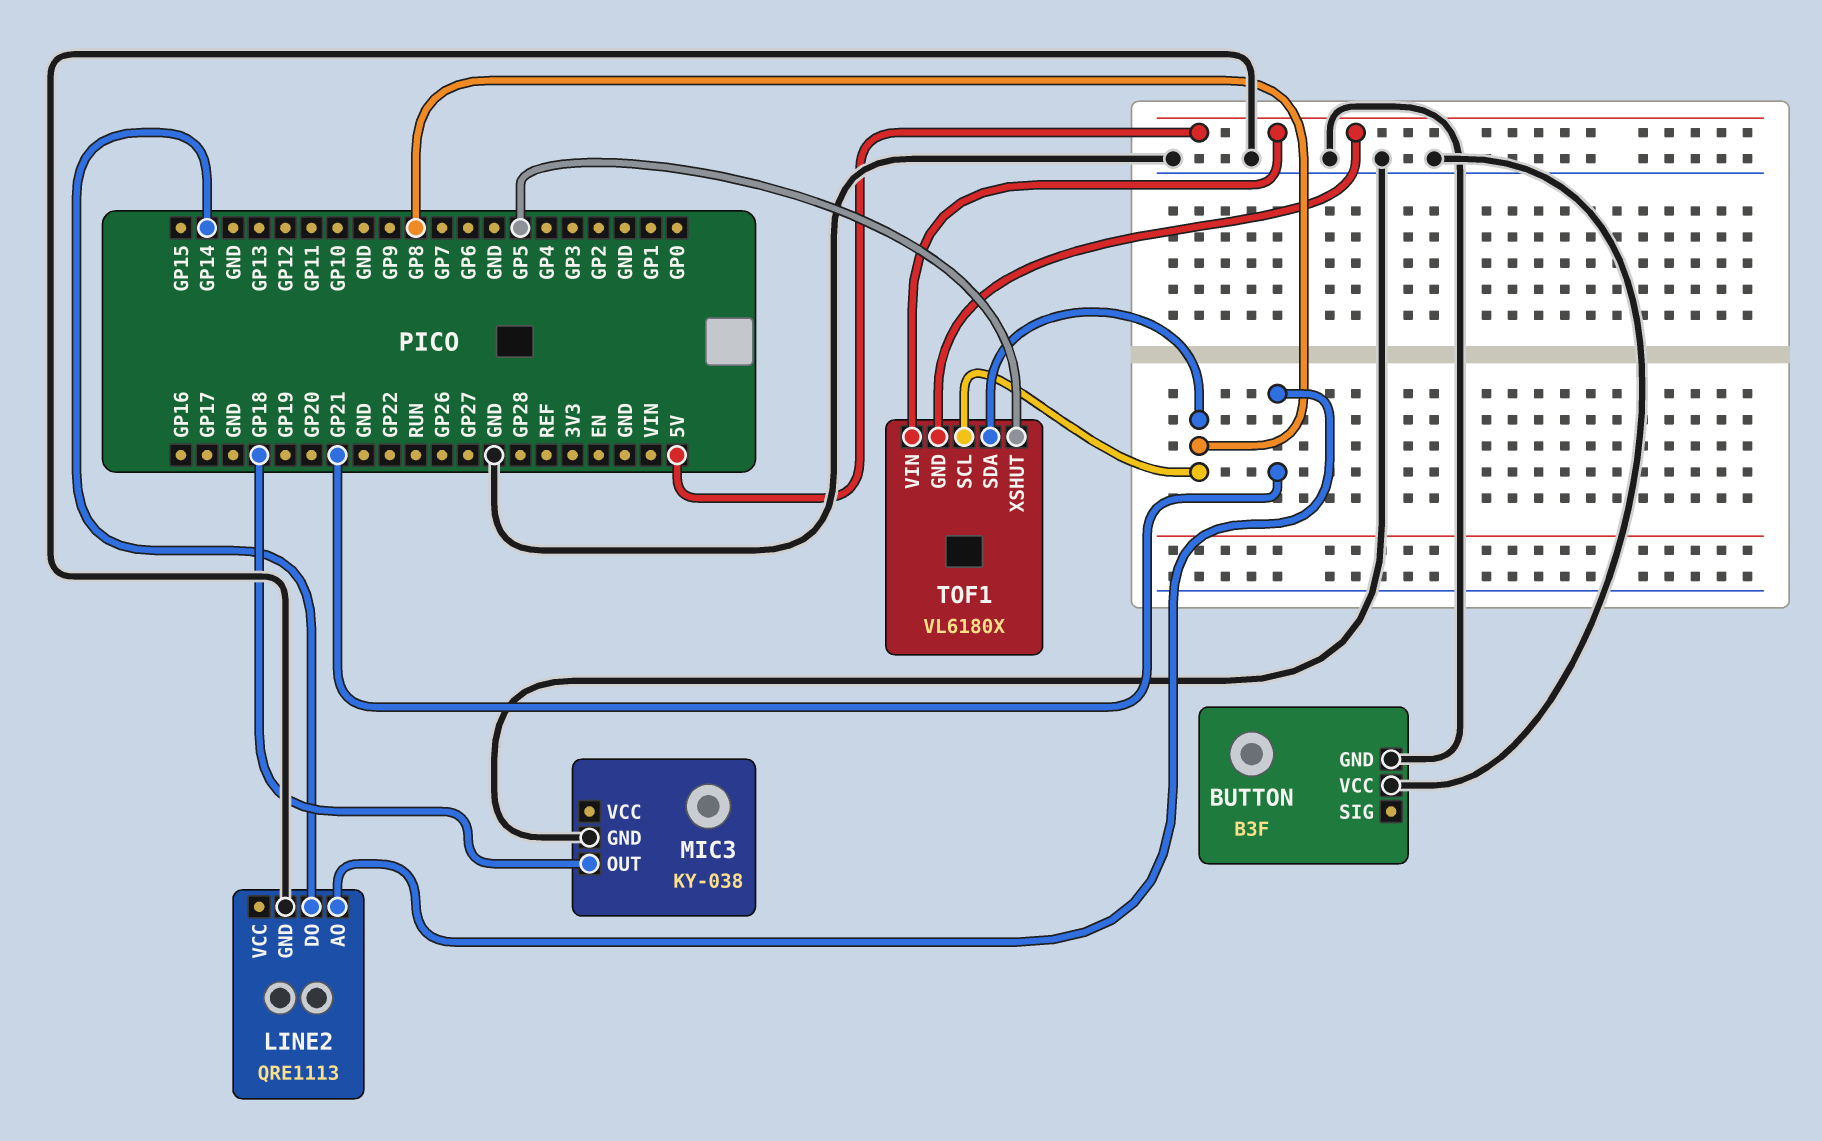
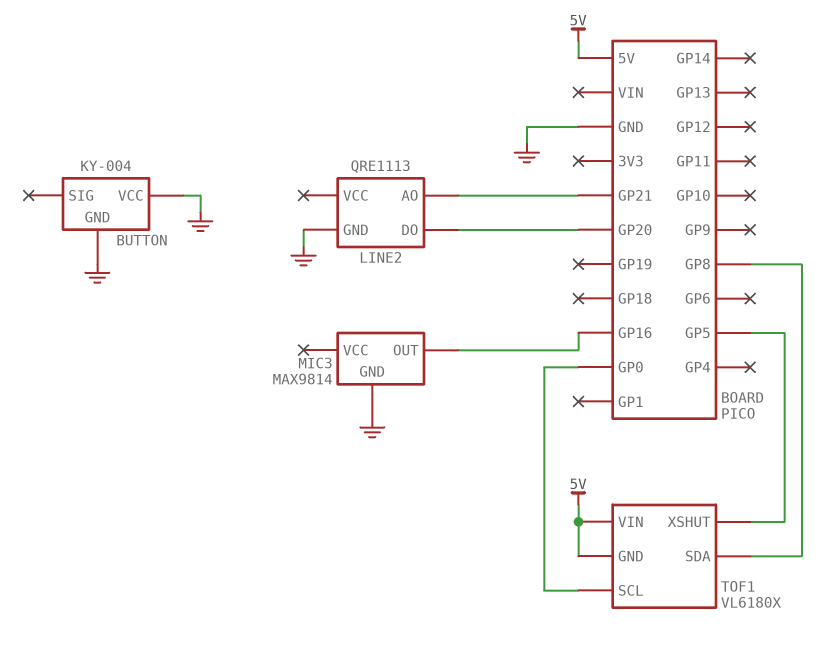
BUTTON: B3F -> KY-004
LINE2 pin DO: GP14 -> GP20
MIC3: KY-038 -> MAX9814
MIC3 pin OUT: GP18 -> GP16
TOF1 pin SCL: GP8 -> GP0

